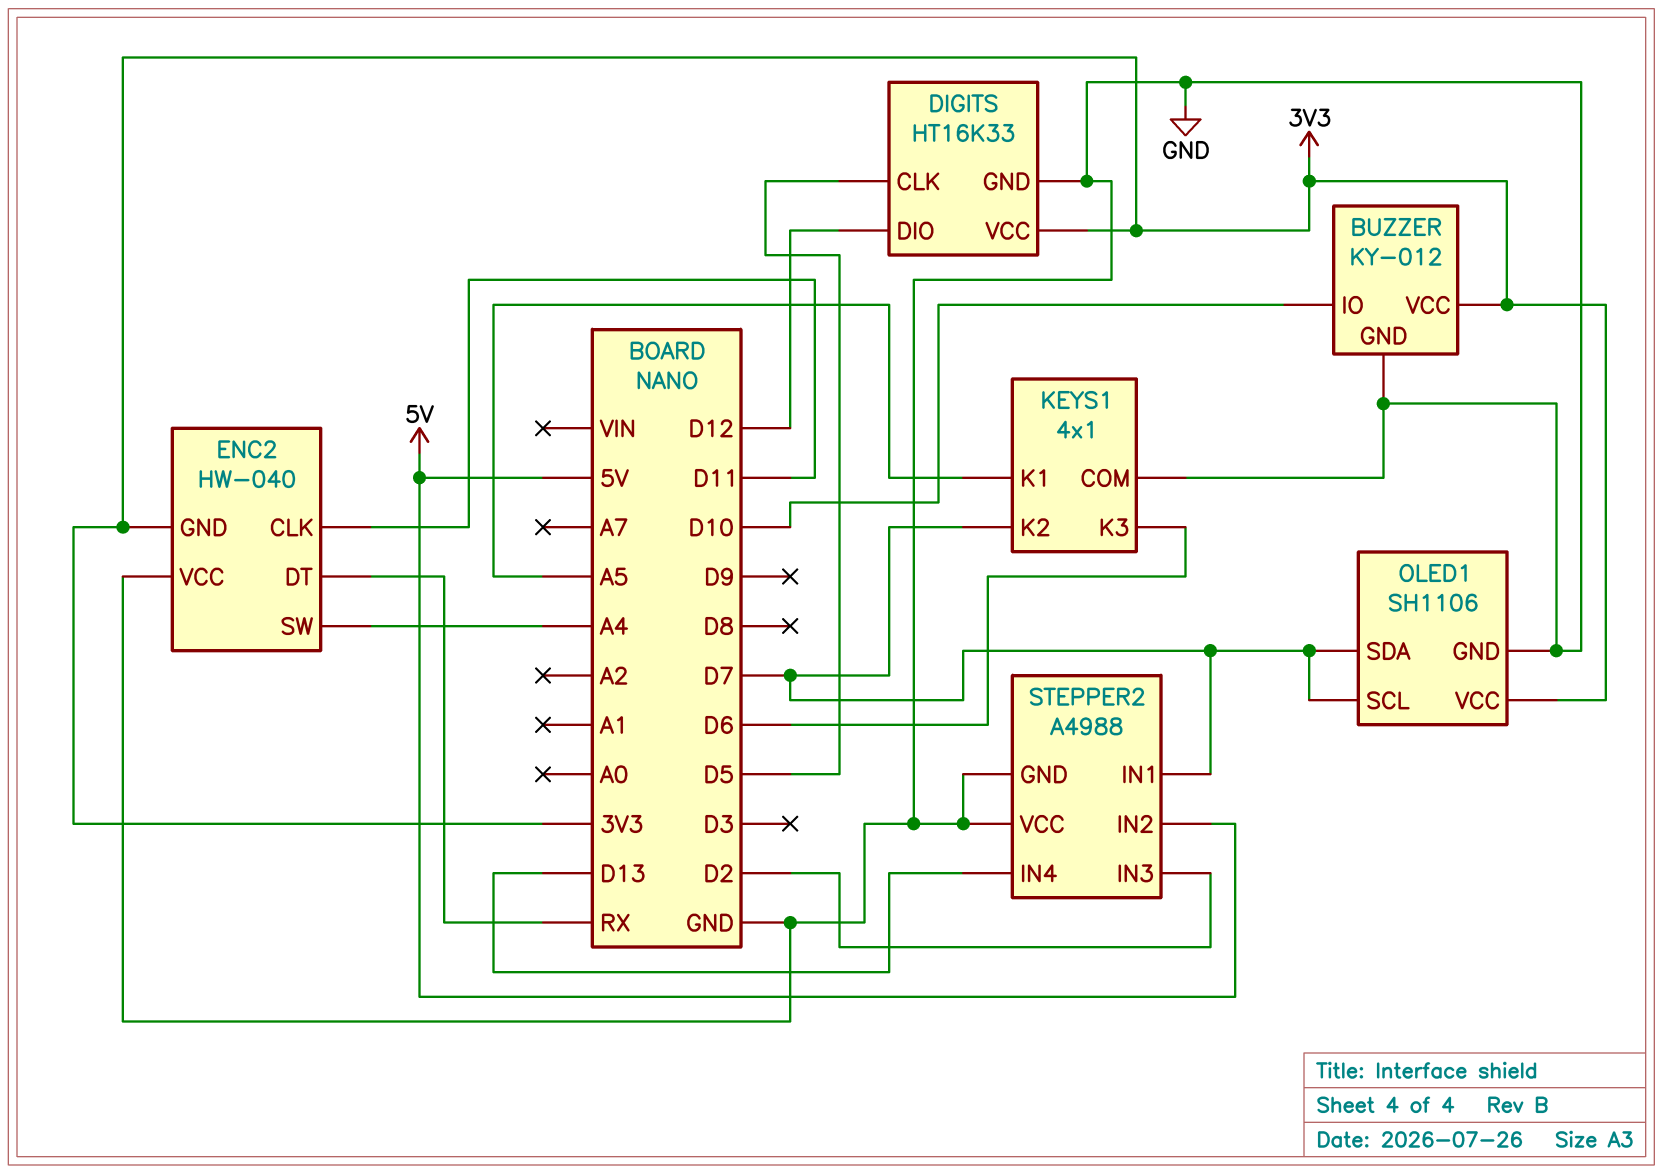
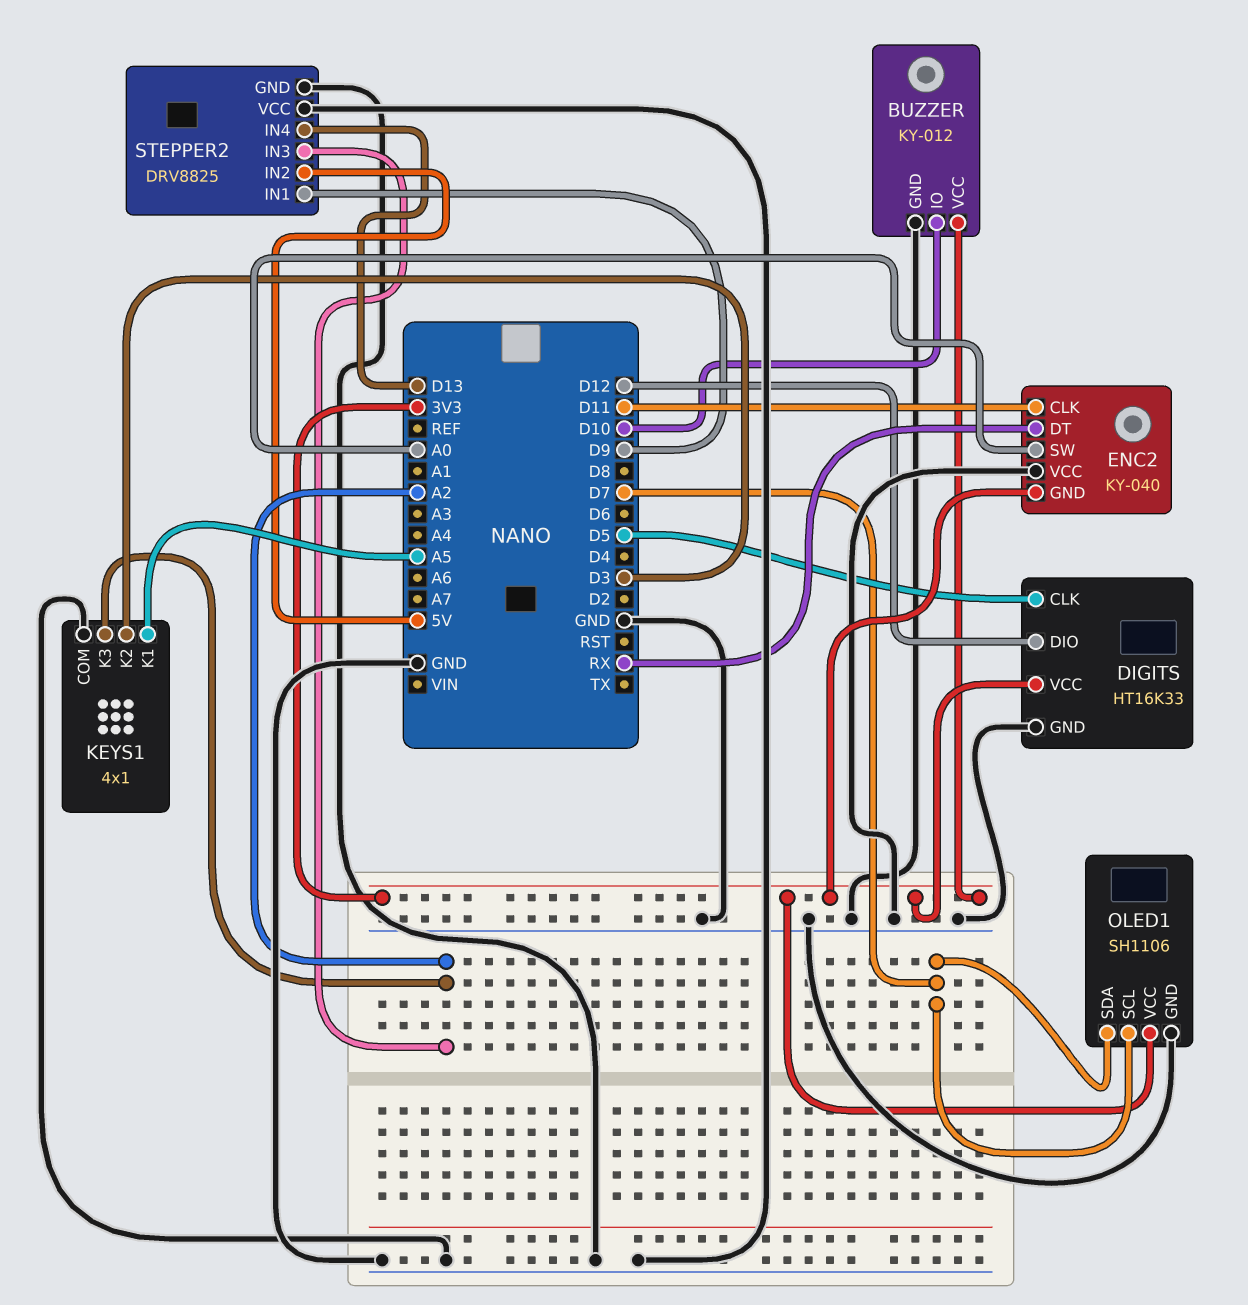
ENC2: HW-040 -> KY-040
ENC2 pin SW: A4 -> A0
KEYS1 pin K2: D7 -> D3
KEYS1 pin K3: D6 -> A2
STEPPER2: A4988 -> DRV8825
STEPPER2 pin IN1: D7 -> D9
STEPPER2 pin IN3: D2 -> A2

